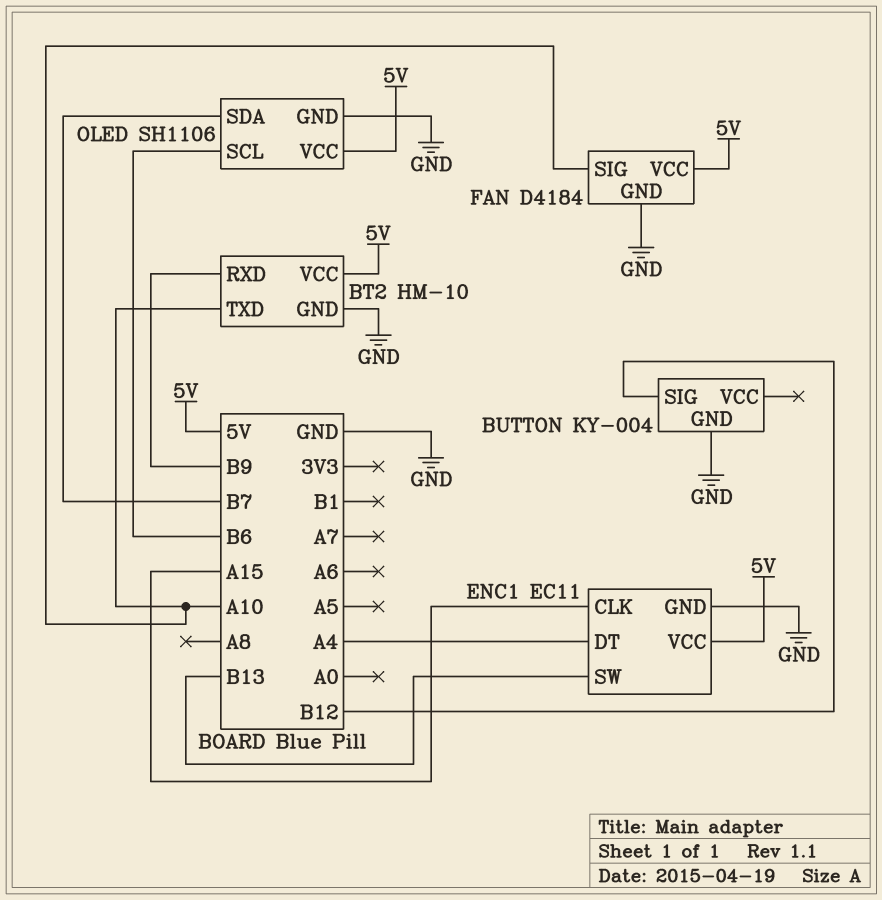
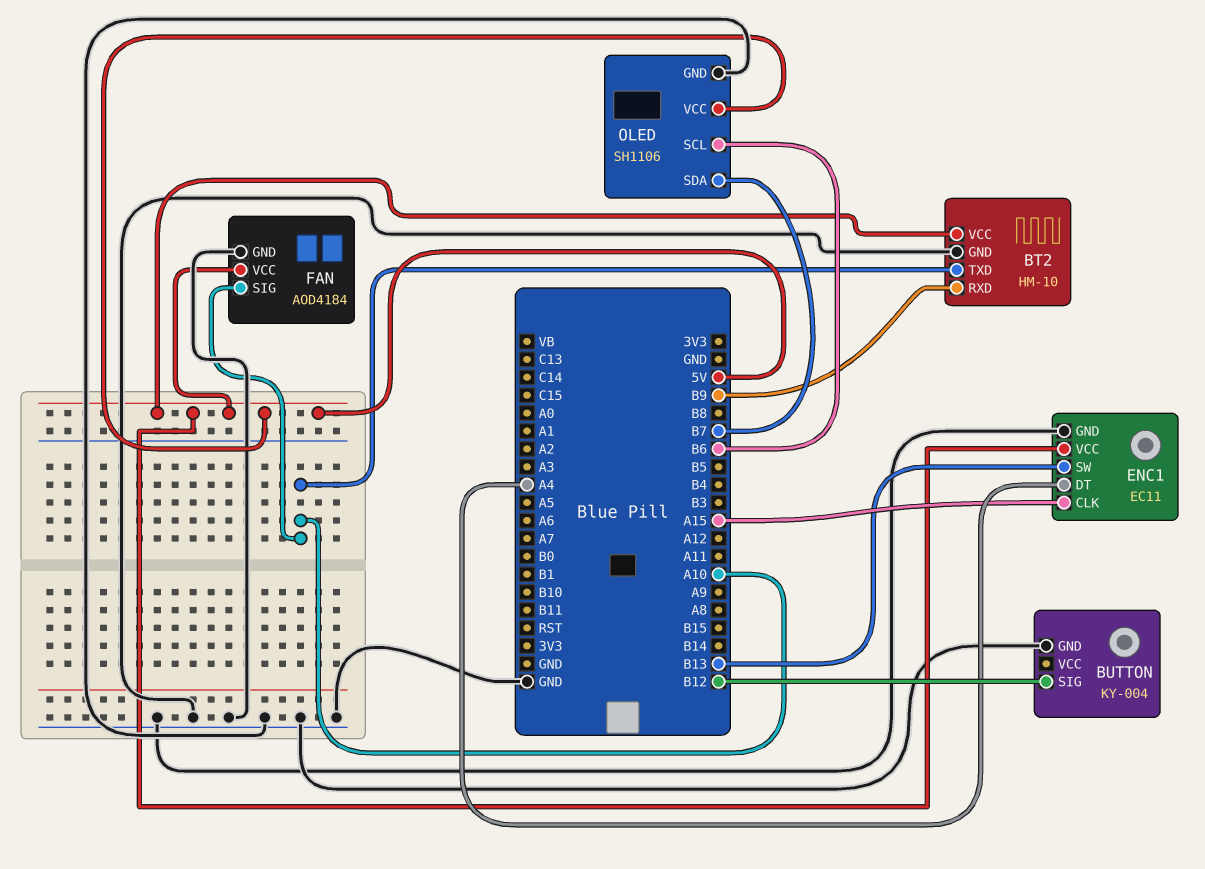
FAN: D4184 -> AOD4184

